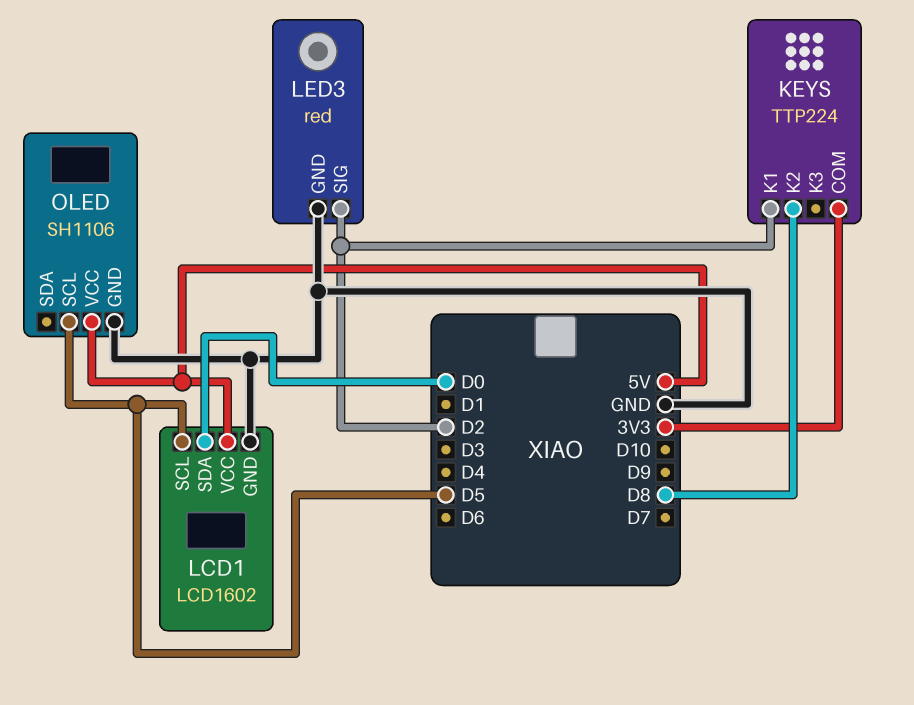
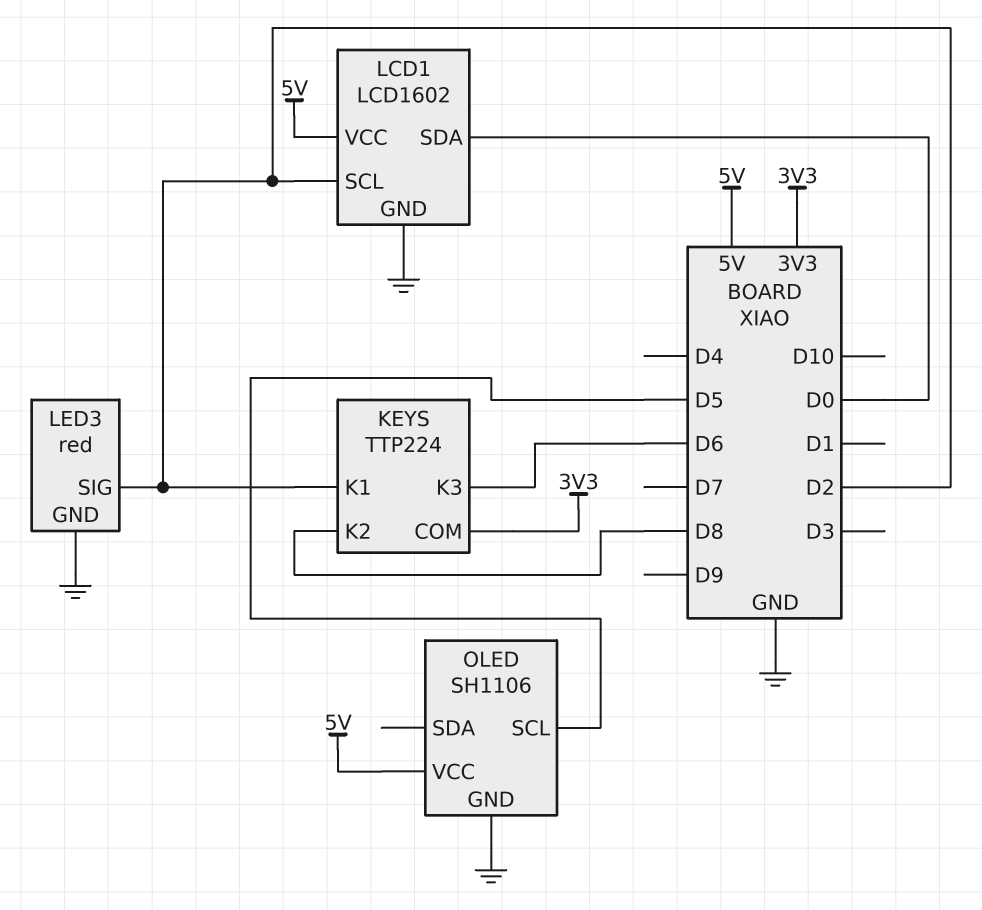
KEYS pin K3: none -> D6
LCD1 pin SCL: D5 -> D2

